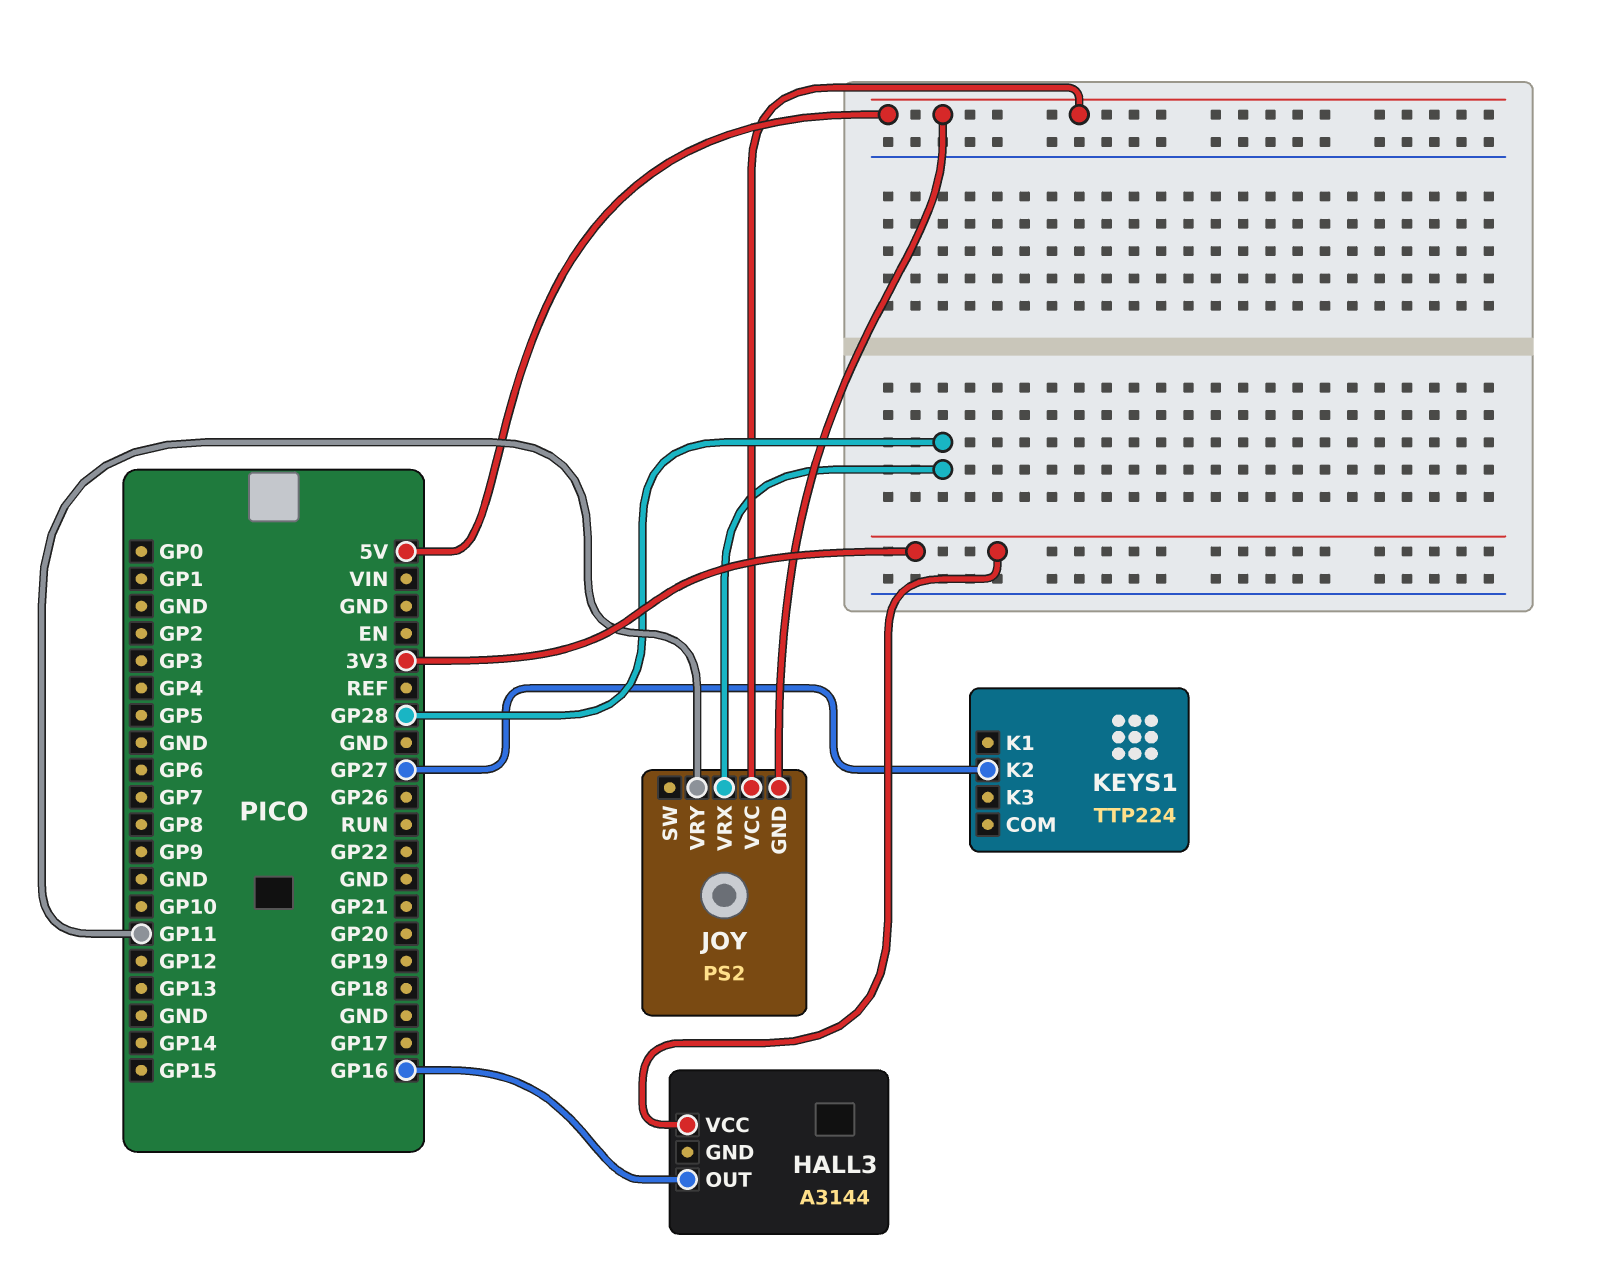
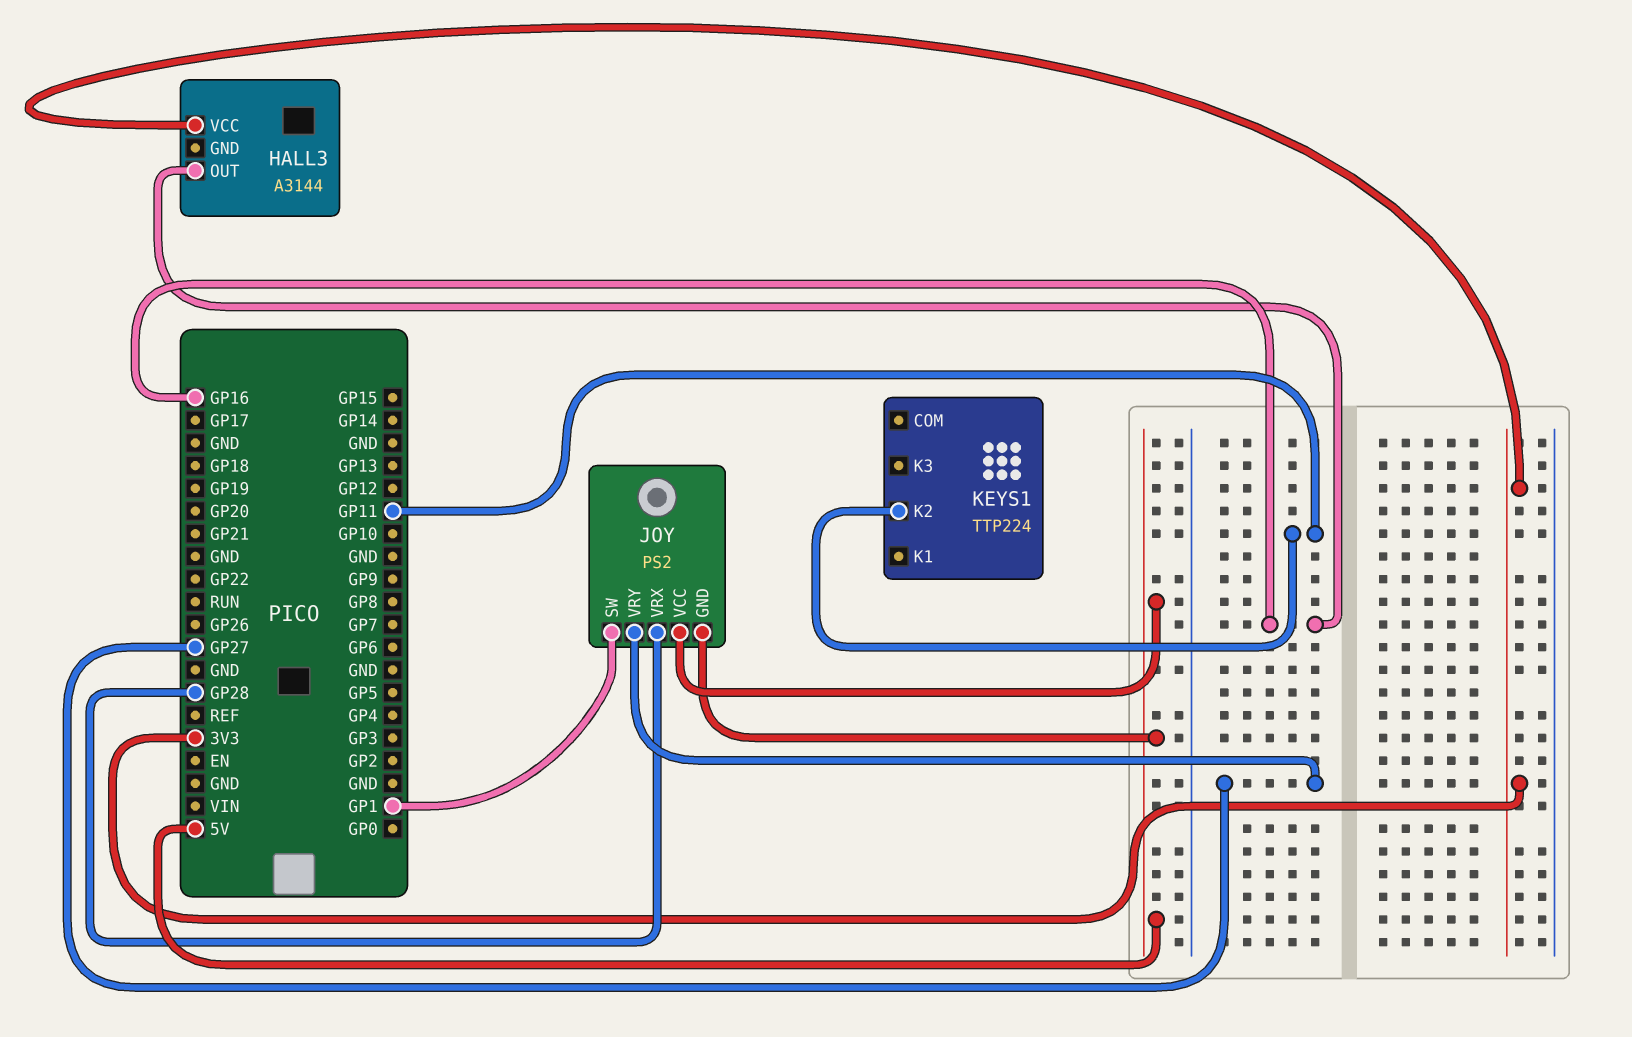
JOY pin SW: none -> GP1
JOY pin VRY: GP11 -> GP27
KEYS1 pin K2: GP27 -> GP11

